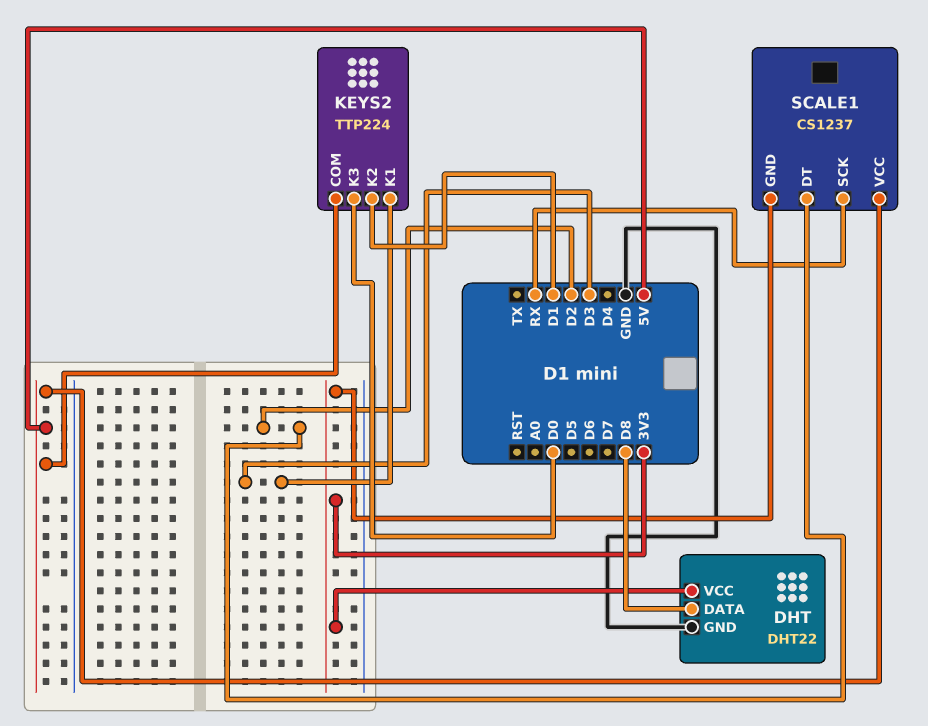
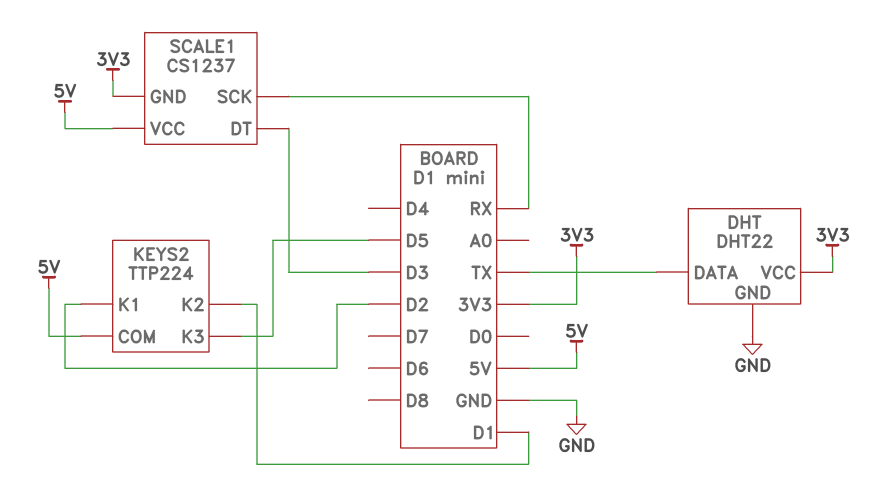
DHT pin DATA: D8 -> TX
KEYS2 pin K1: D3 -> D2
KEYS2 pin K3: D0 -> D5
SCALE1 pin DT: D2 -> D3

